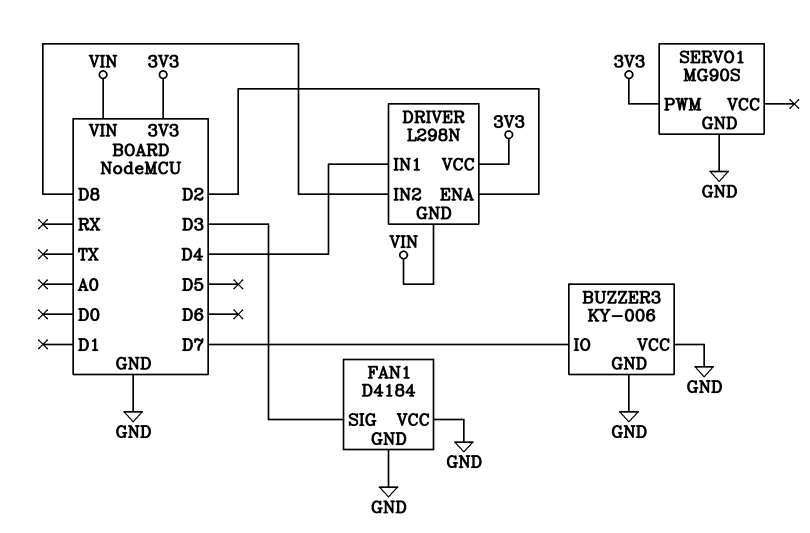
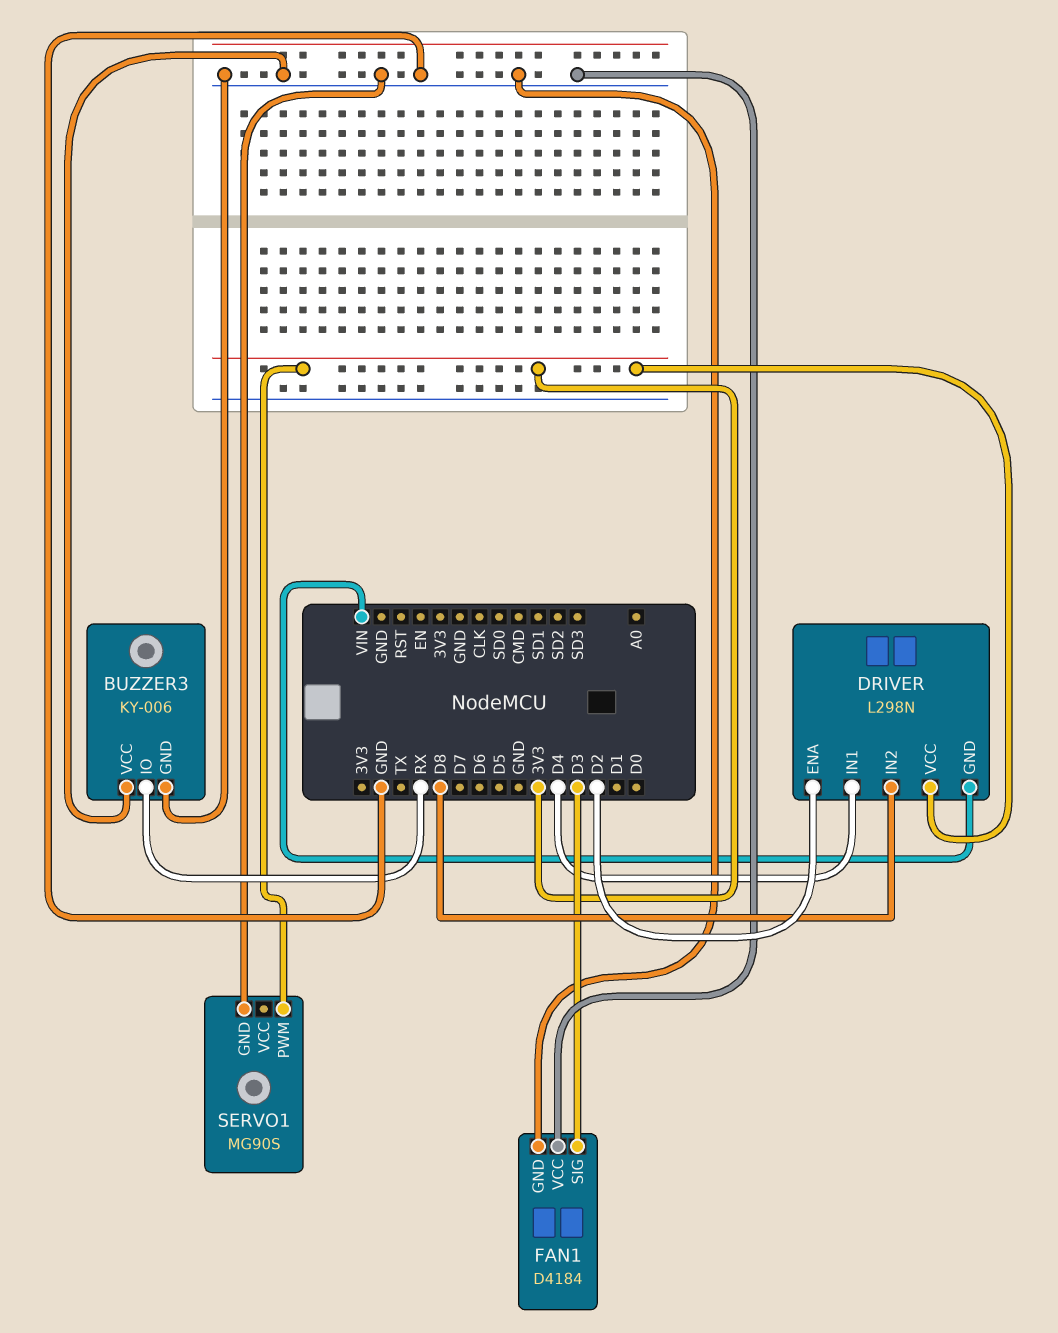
BUZZER3 pin IO: D7 -> RX

